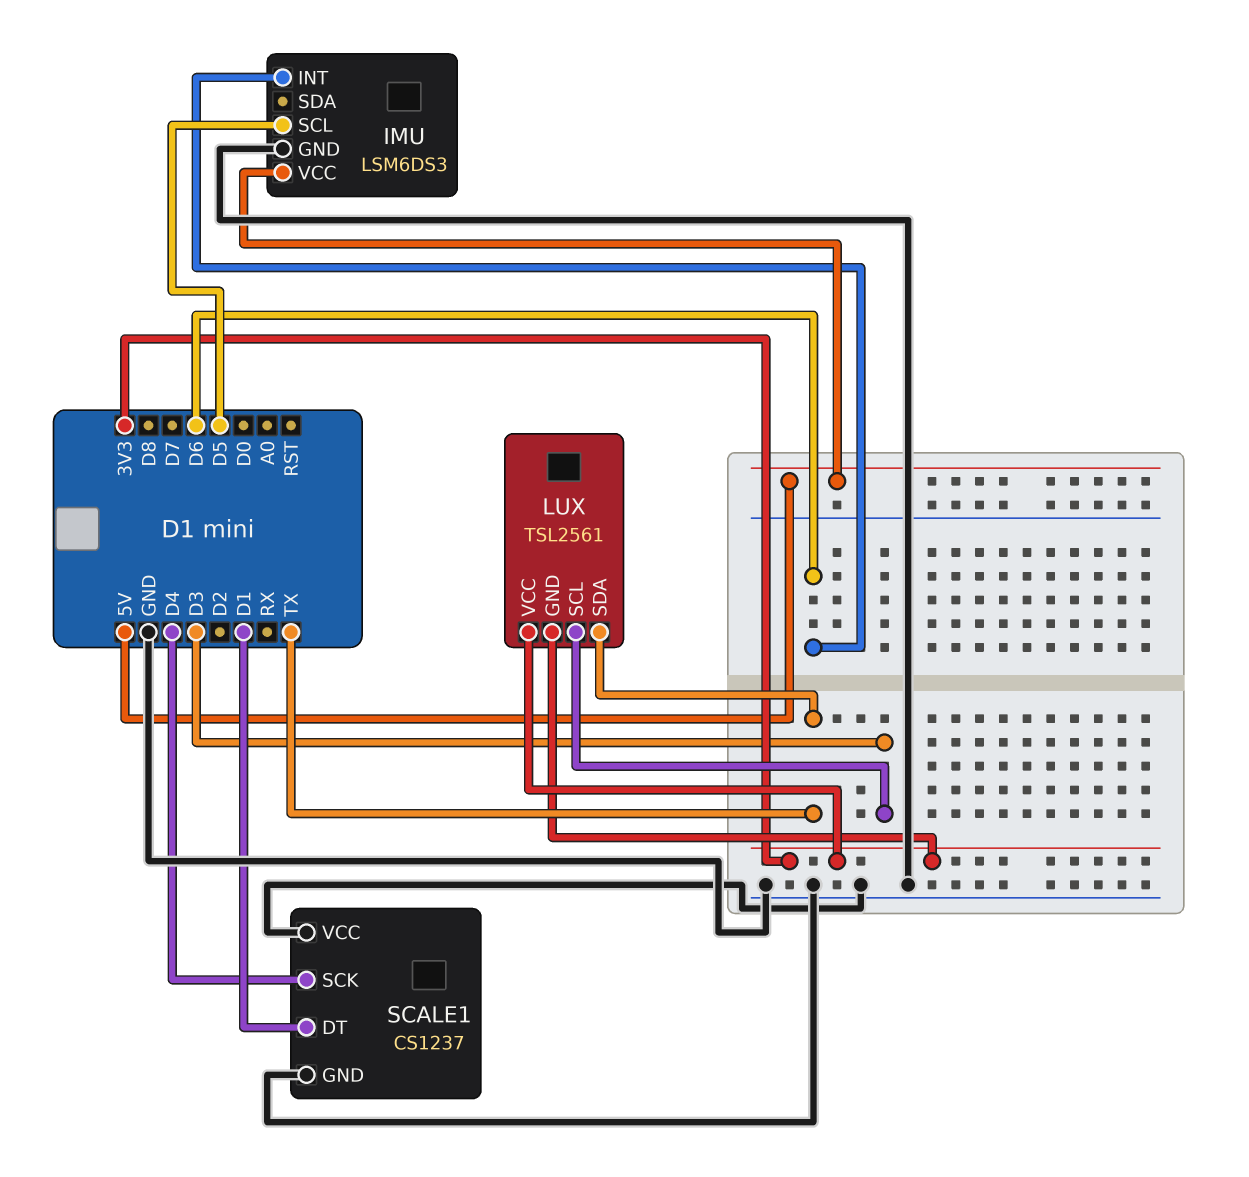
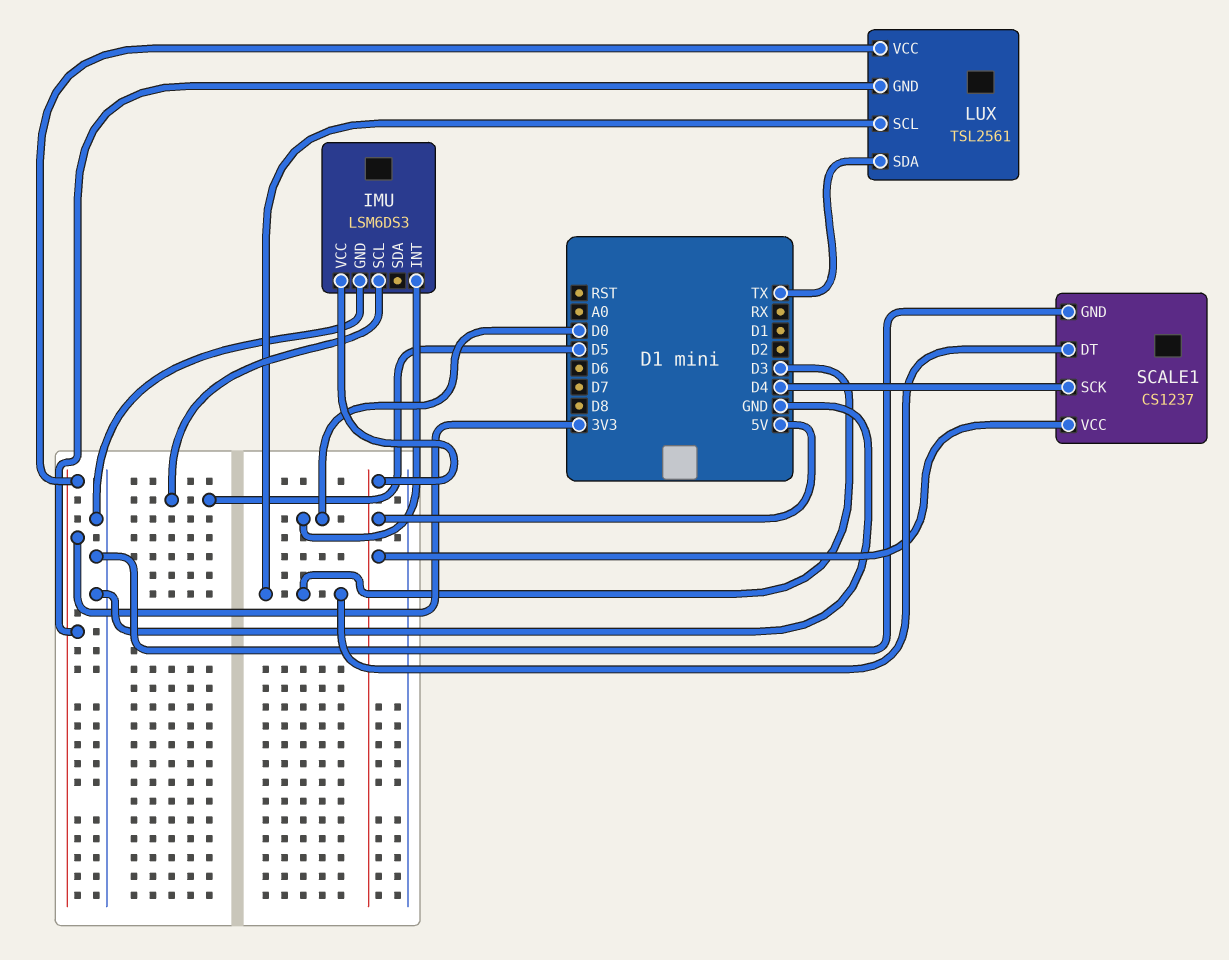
IMU pin INT: D6 -> D0
SCALE1 pin DT: D1 -> D3
SCALE1 pin VCC: GND -> 5V

